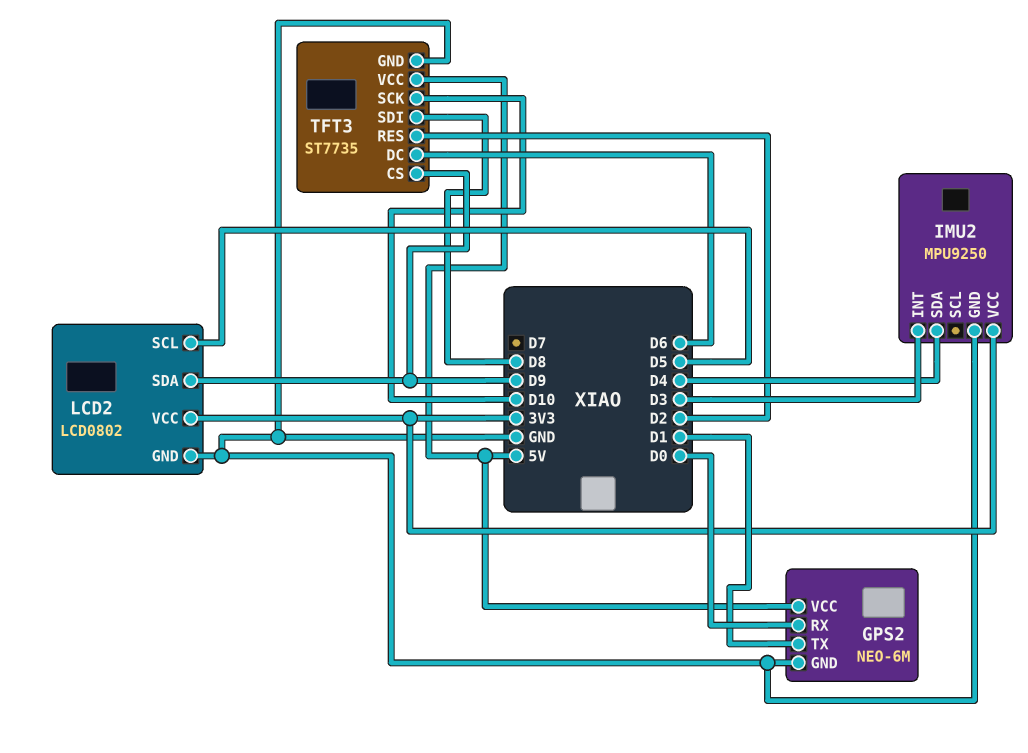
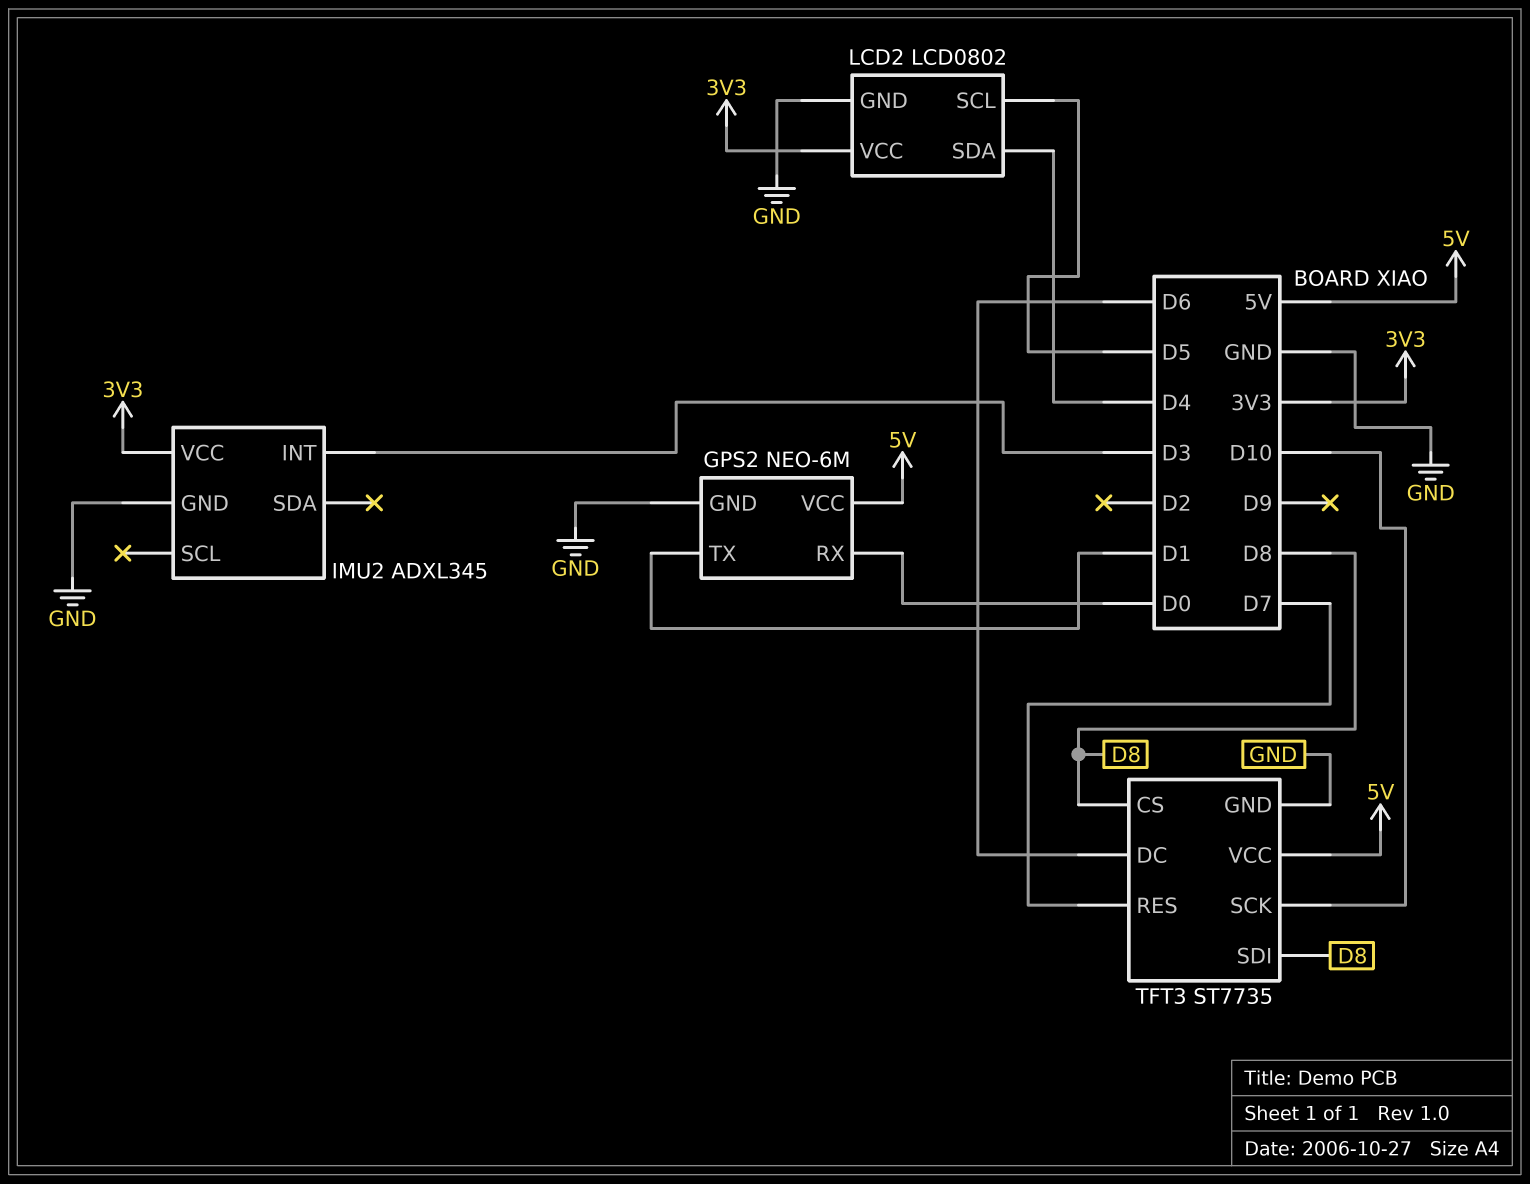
IMU2: MPU9250 -> ADXL345
IMU2 pin SDA: D4 -> none
LCD2 pin SDA: D9 -> D4
TFT3 pin CS: D9 -> D8
TFT3 pin RES: D2 -> D7

